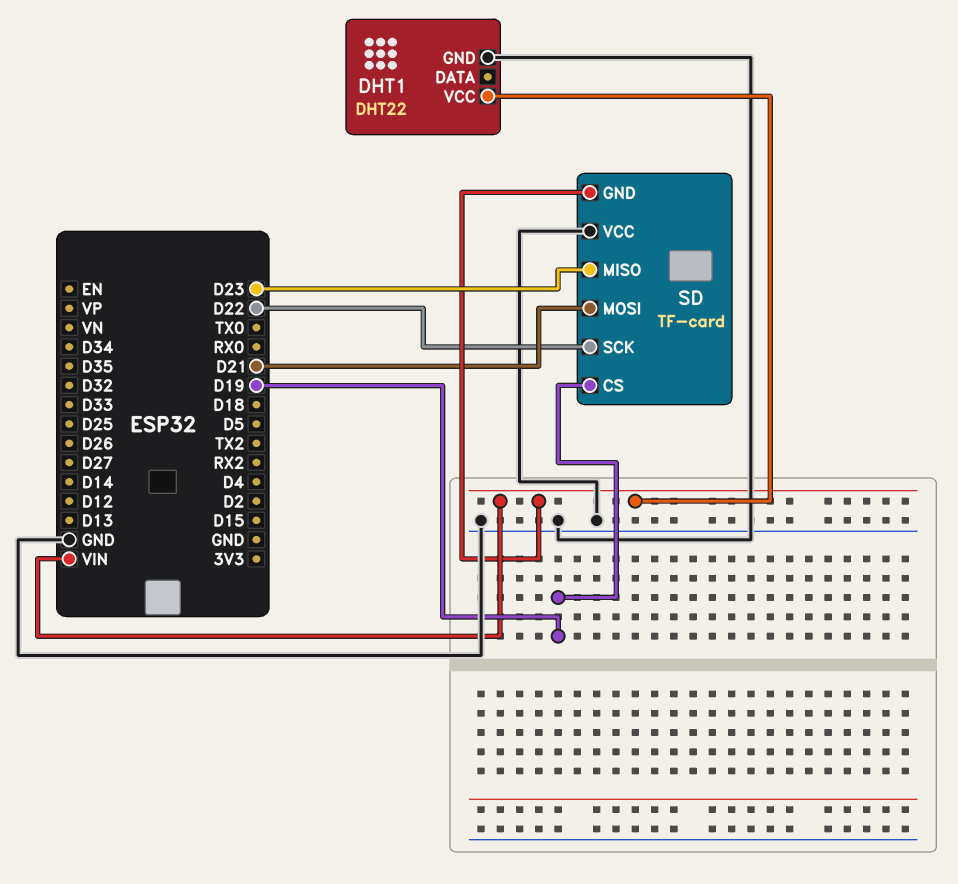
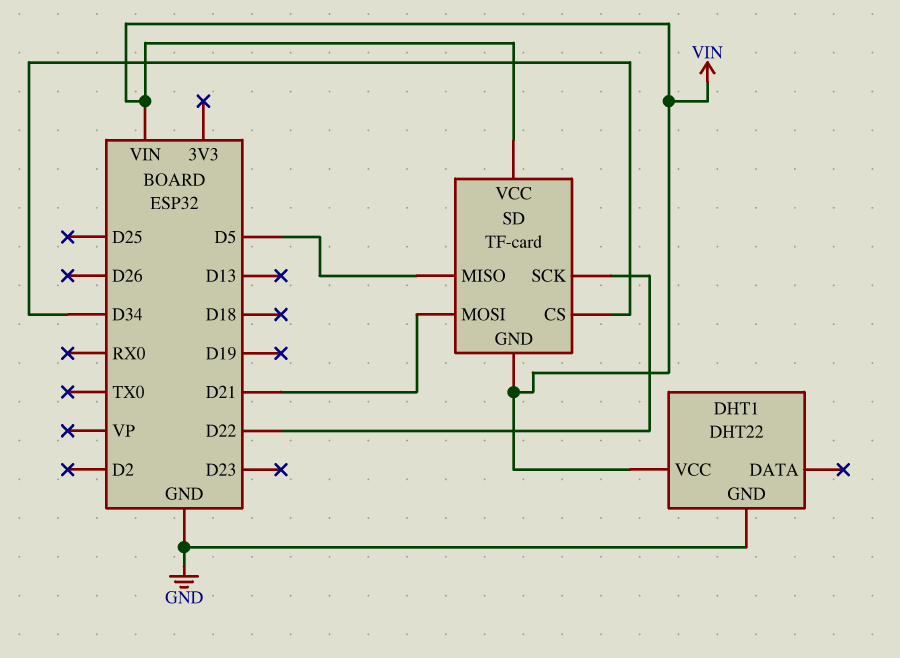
SD pin CS: D19 -> D34
SD pin MISO: D23 -> D5
SD pin VCC: GND -> VIN

